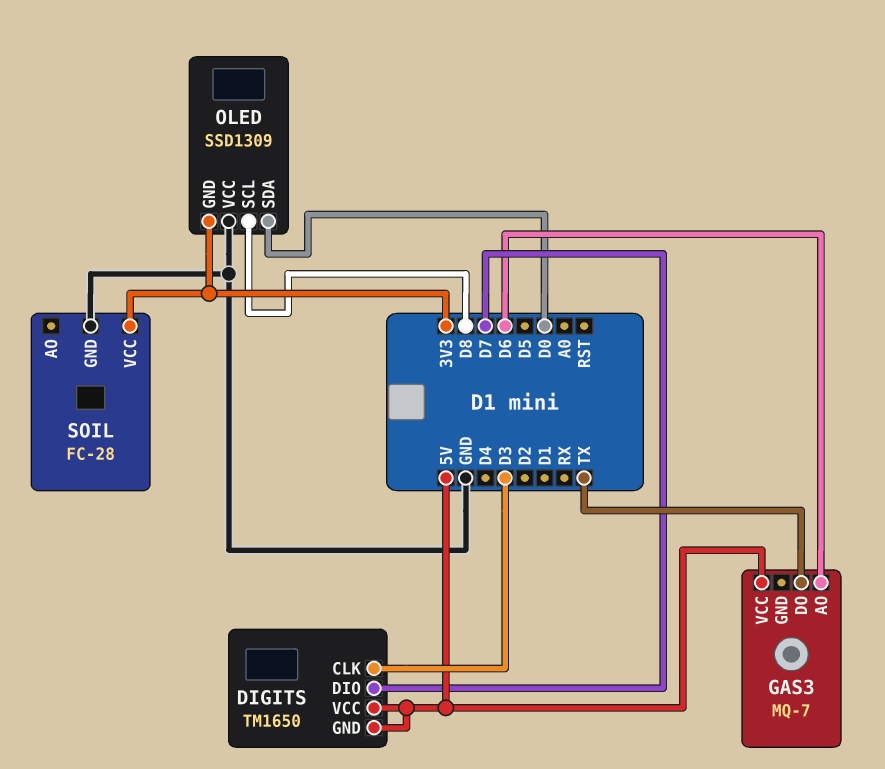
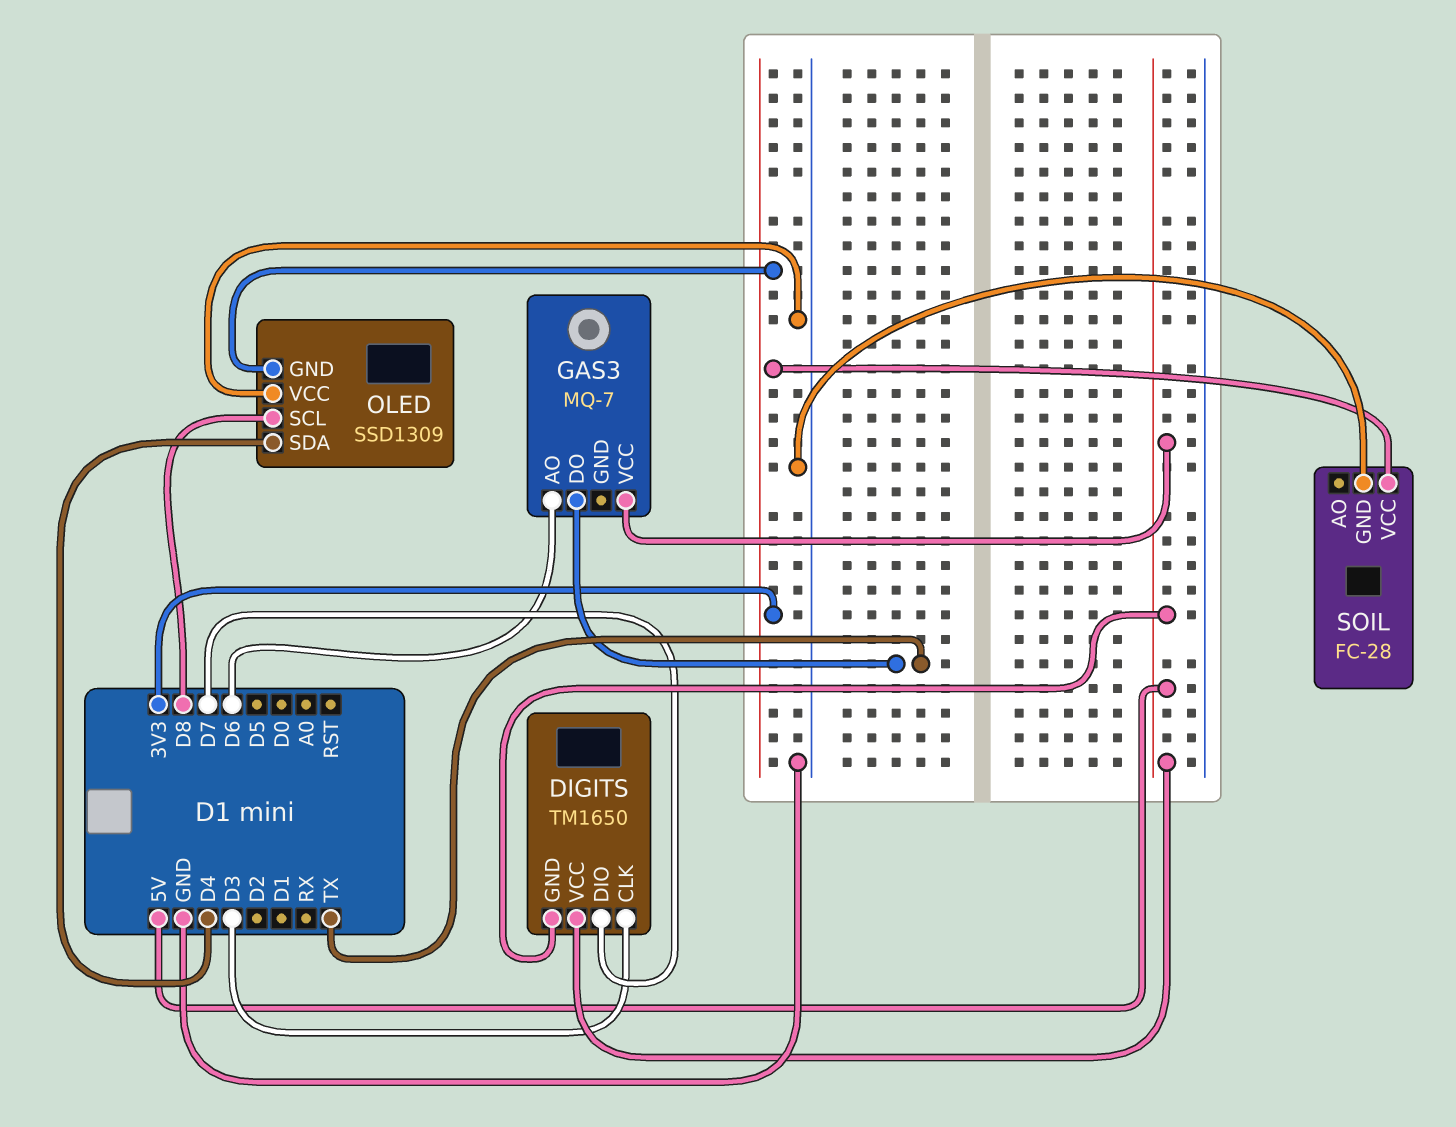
OLED pin SDA: D0 -> D4

